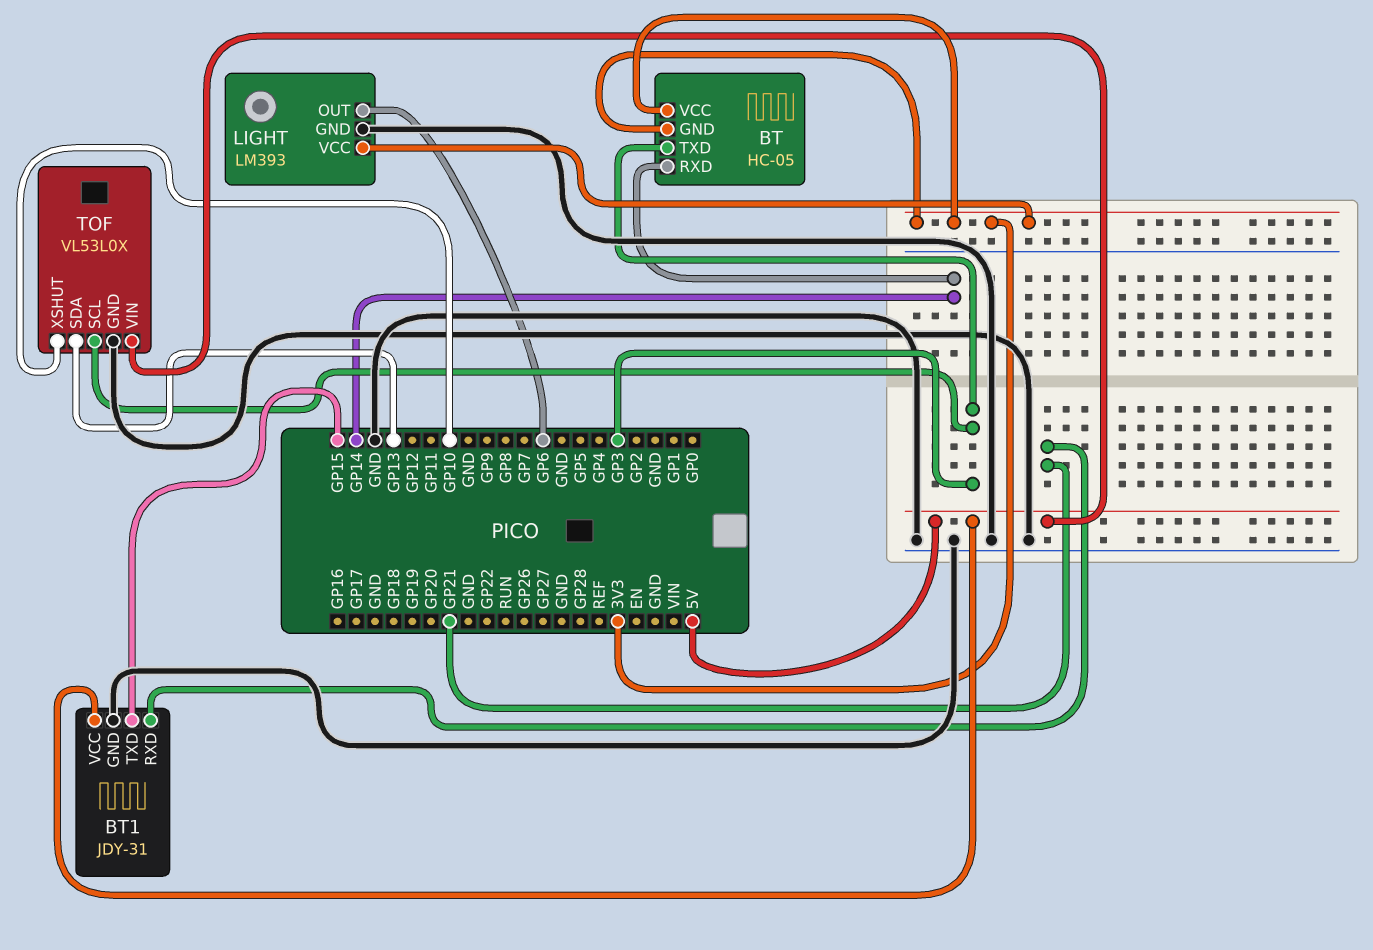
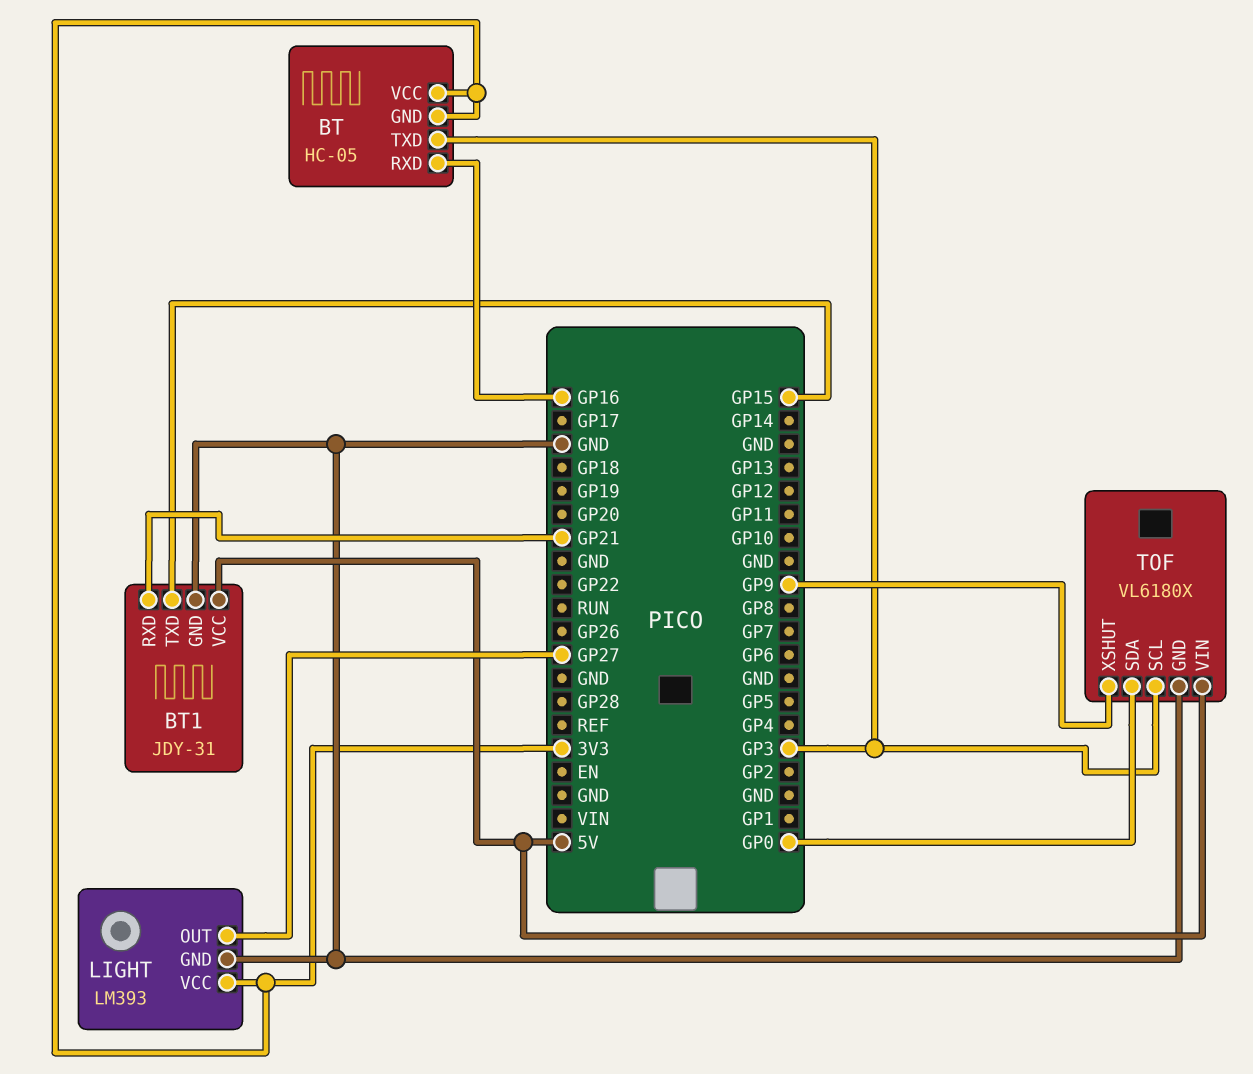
BT pin RXD: GP14 -> GP16
LIGHT pin OUT: GP6 -> GP27
TOF: VL53L0X -> VL6180X
TOF pin SDA: GP13 -> GP0
TOF pin XSHUT: GP10 -> GP9

